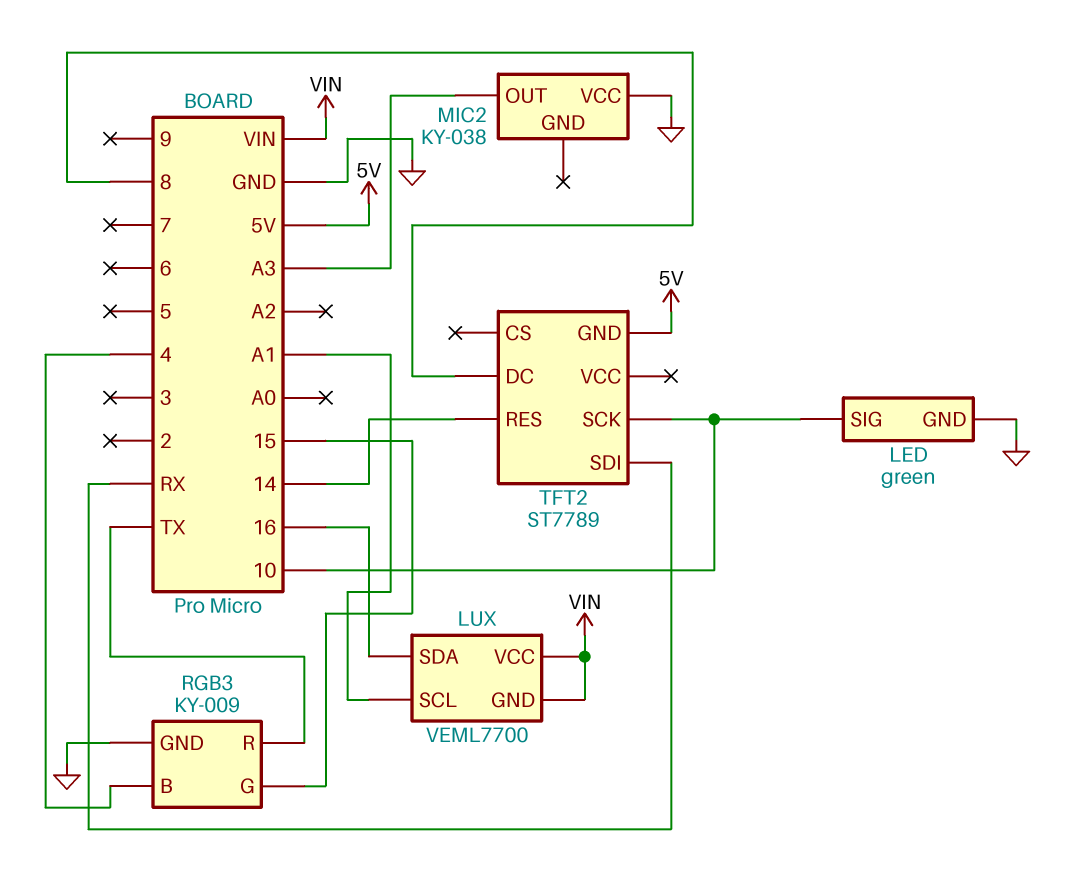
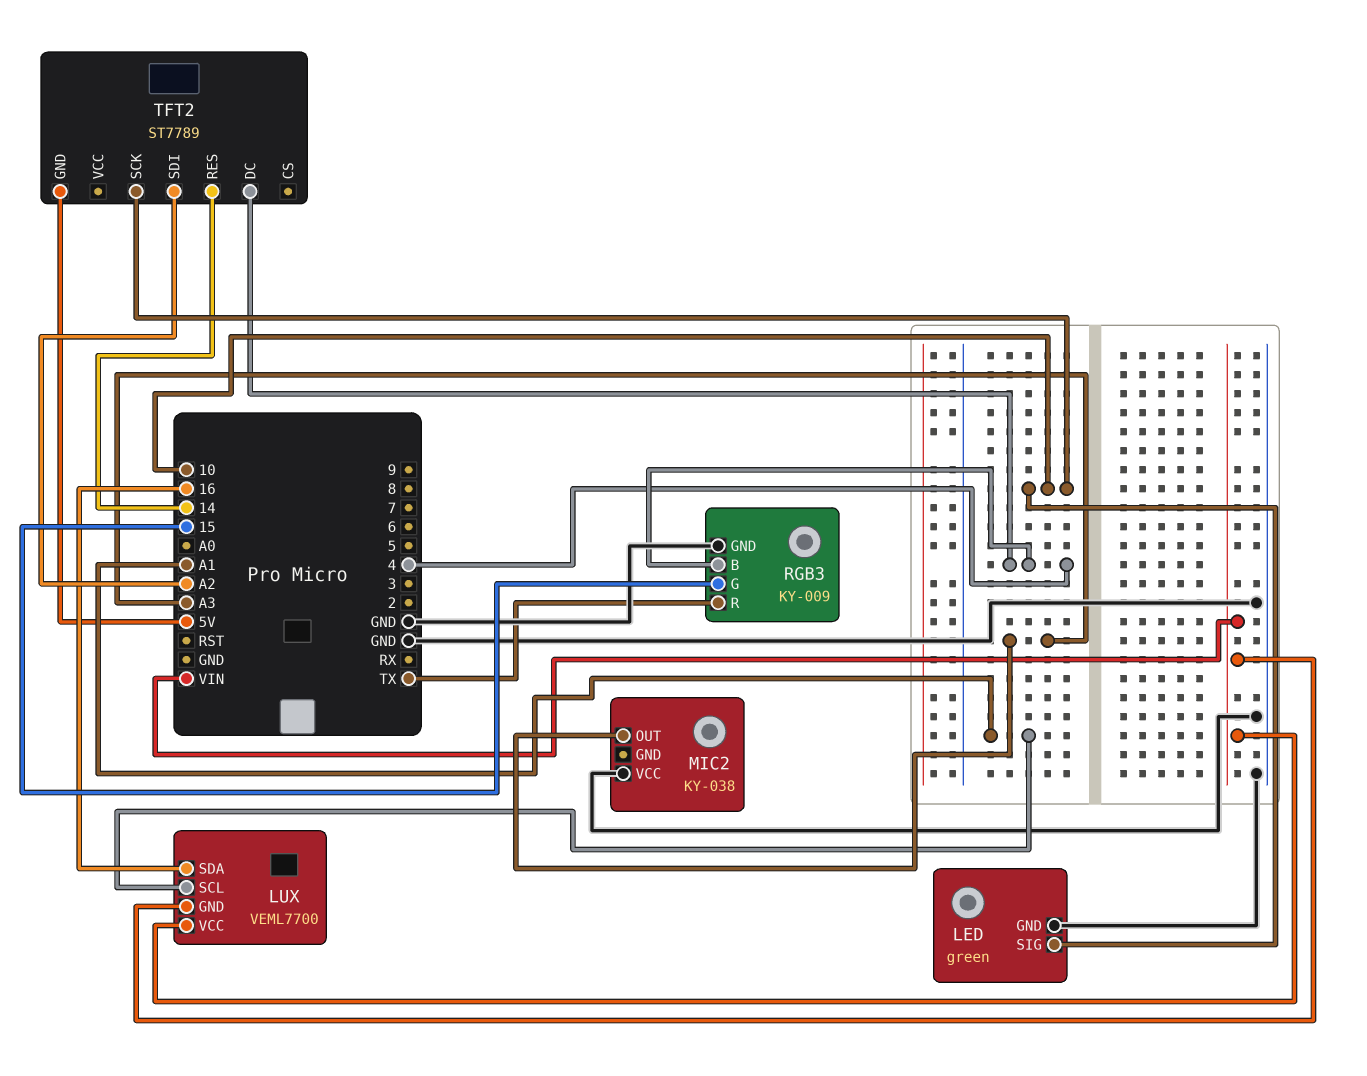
TFT2 pin DC: 8 -> 4
TFT2 pin SDI: RX -> A2

